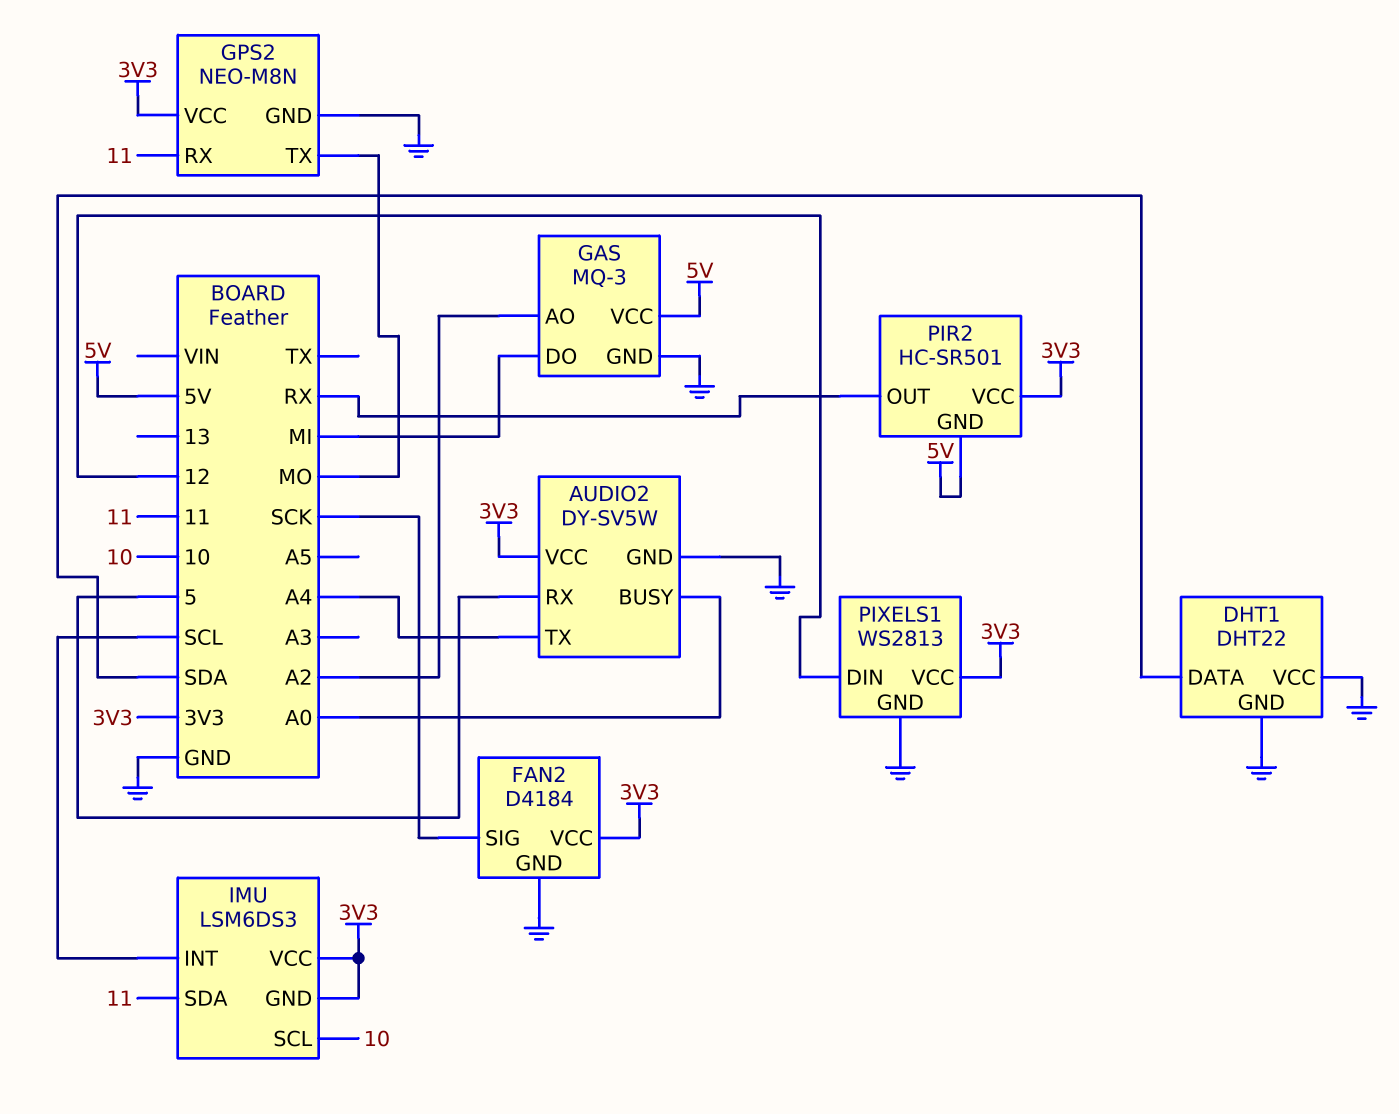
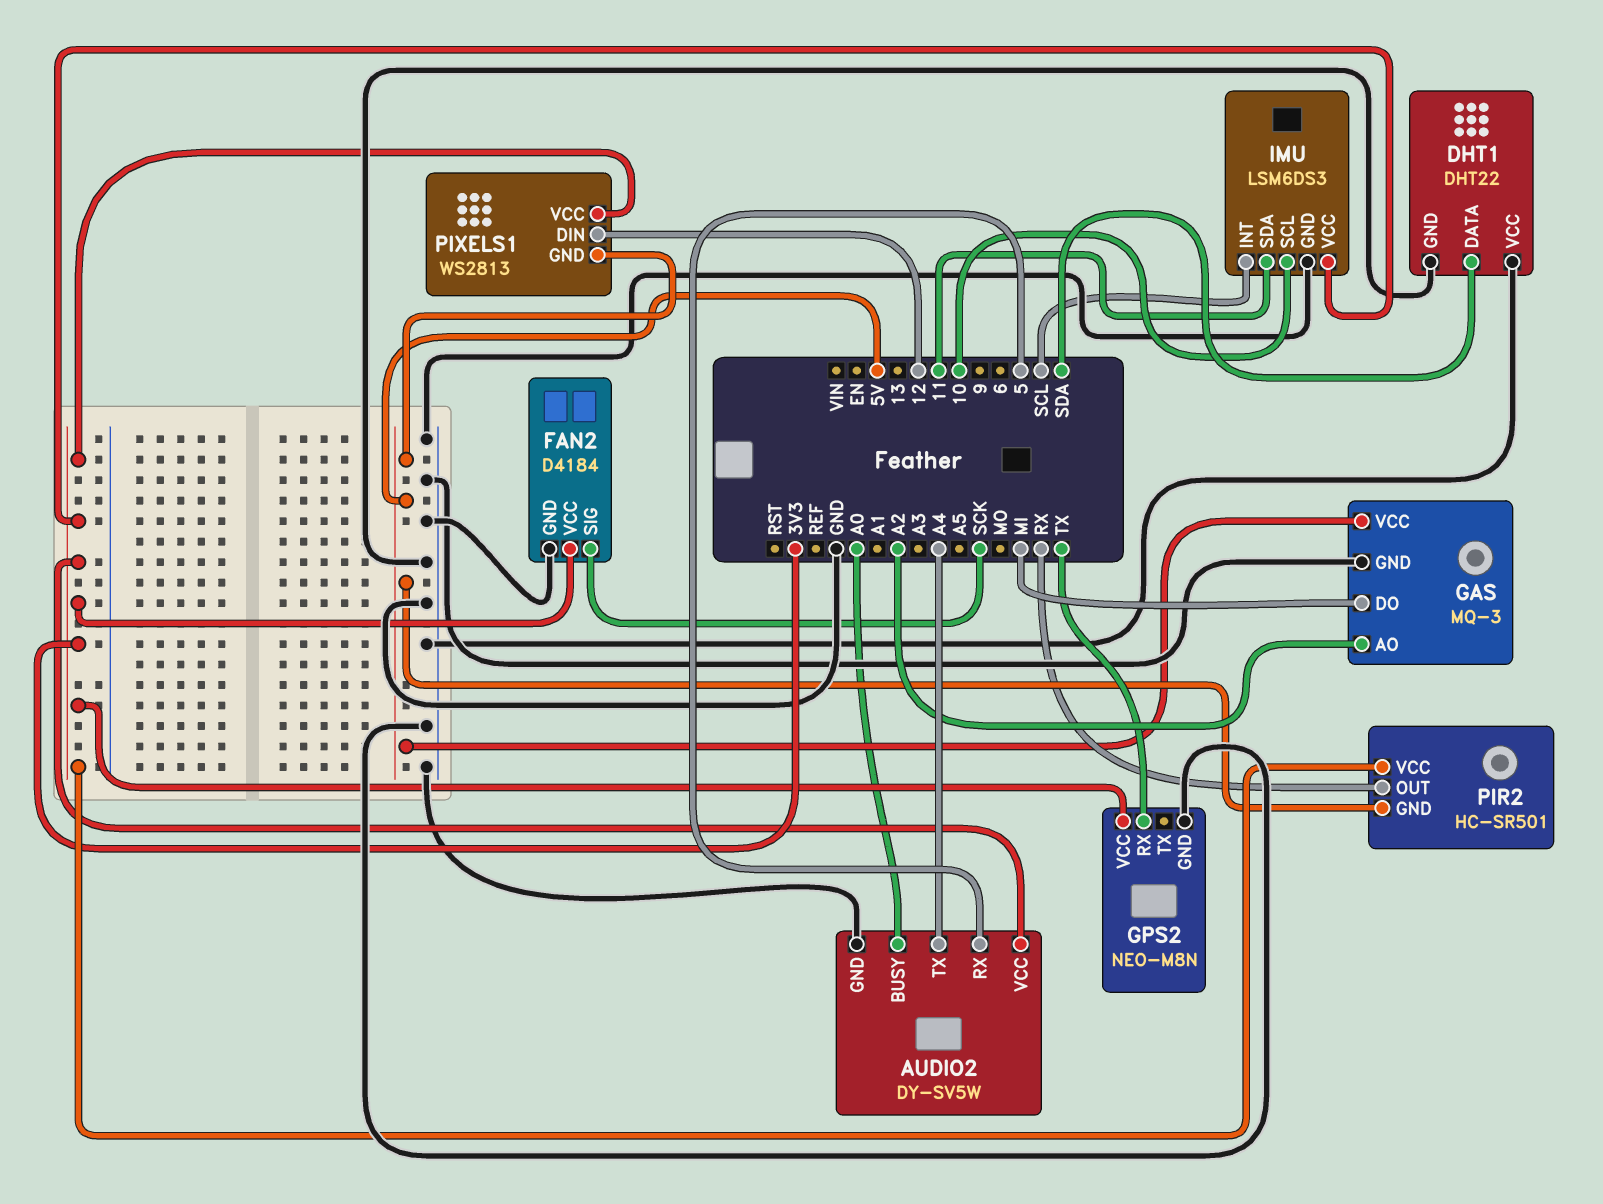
GPS2 pin RX: 11 -> TX
GPS2 pin TX: MO -> none
IMU pin GND: 3V3 -> GND
PIXELS1 pin GND: GND -> 5V

